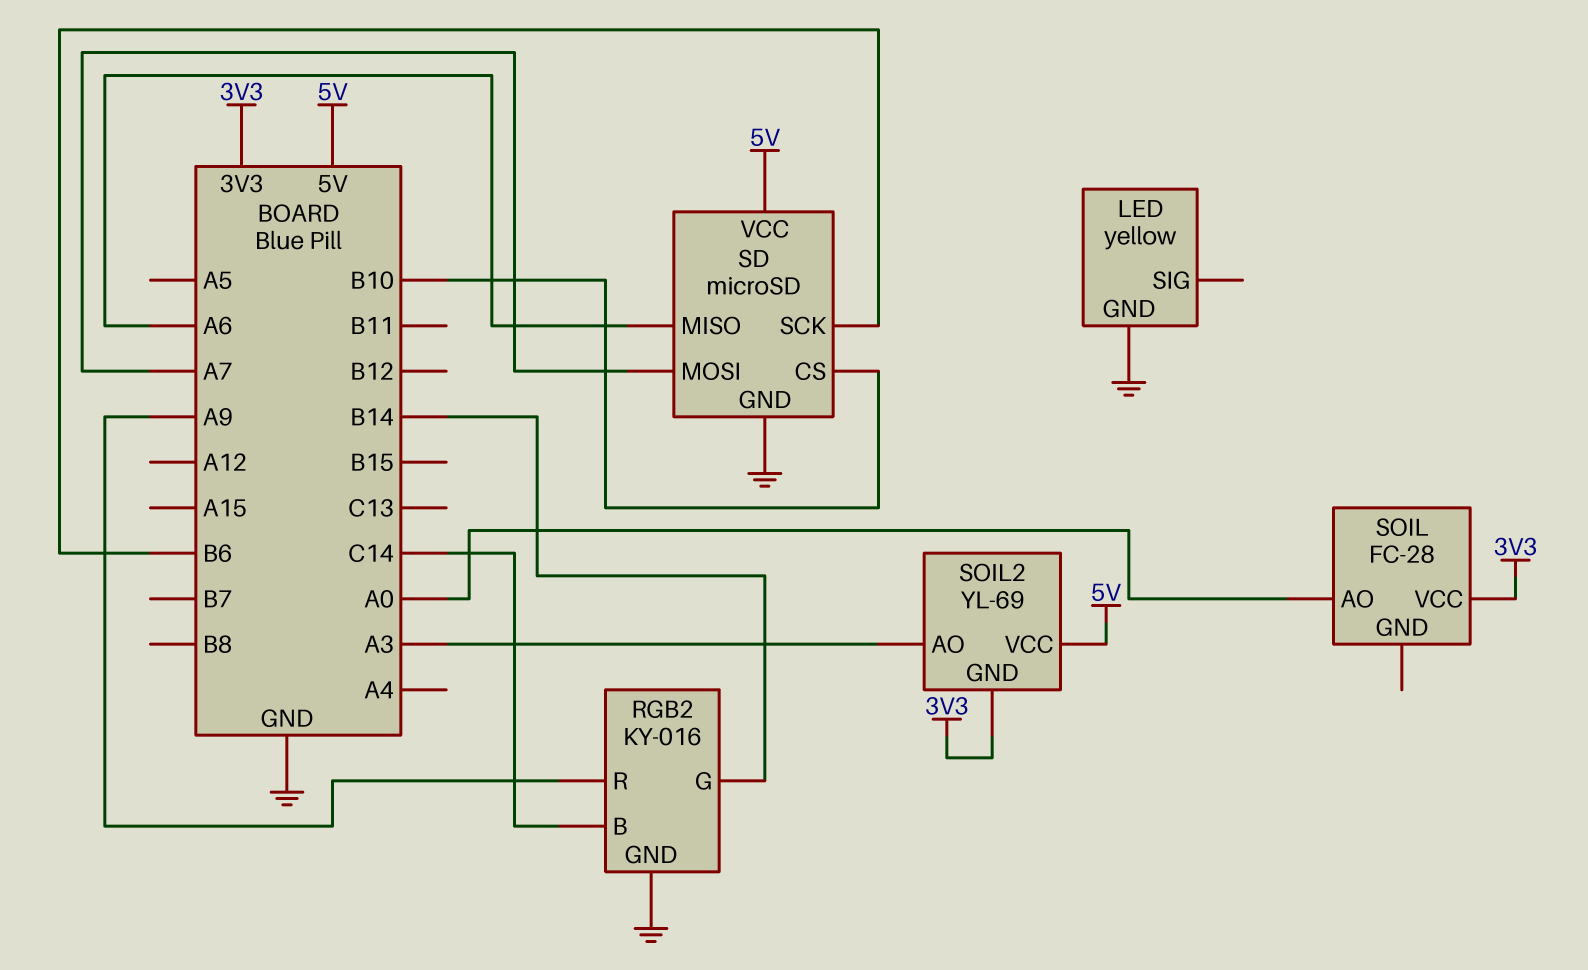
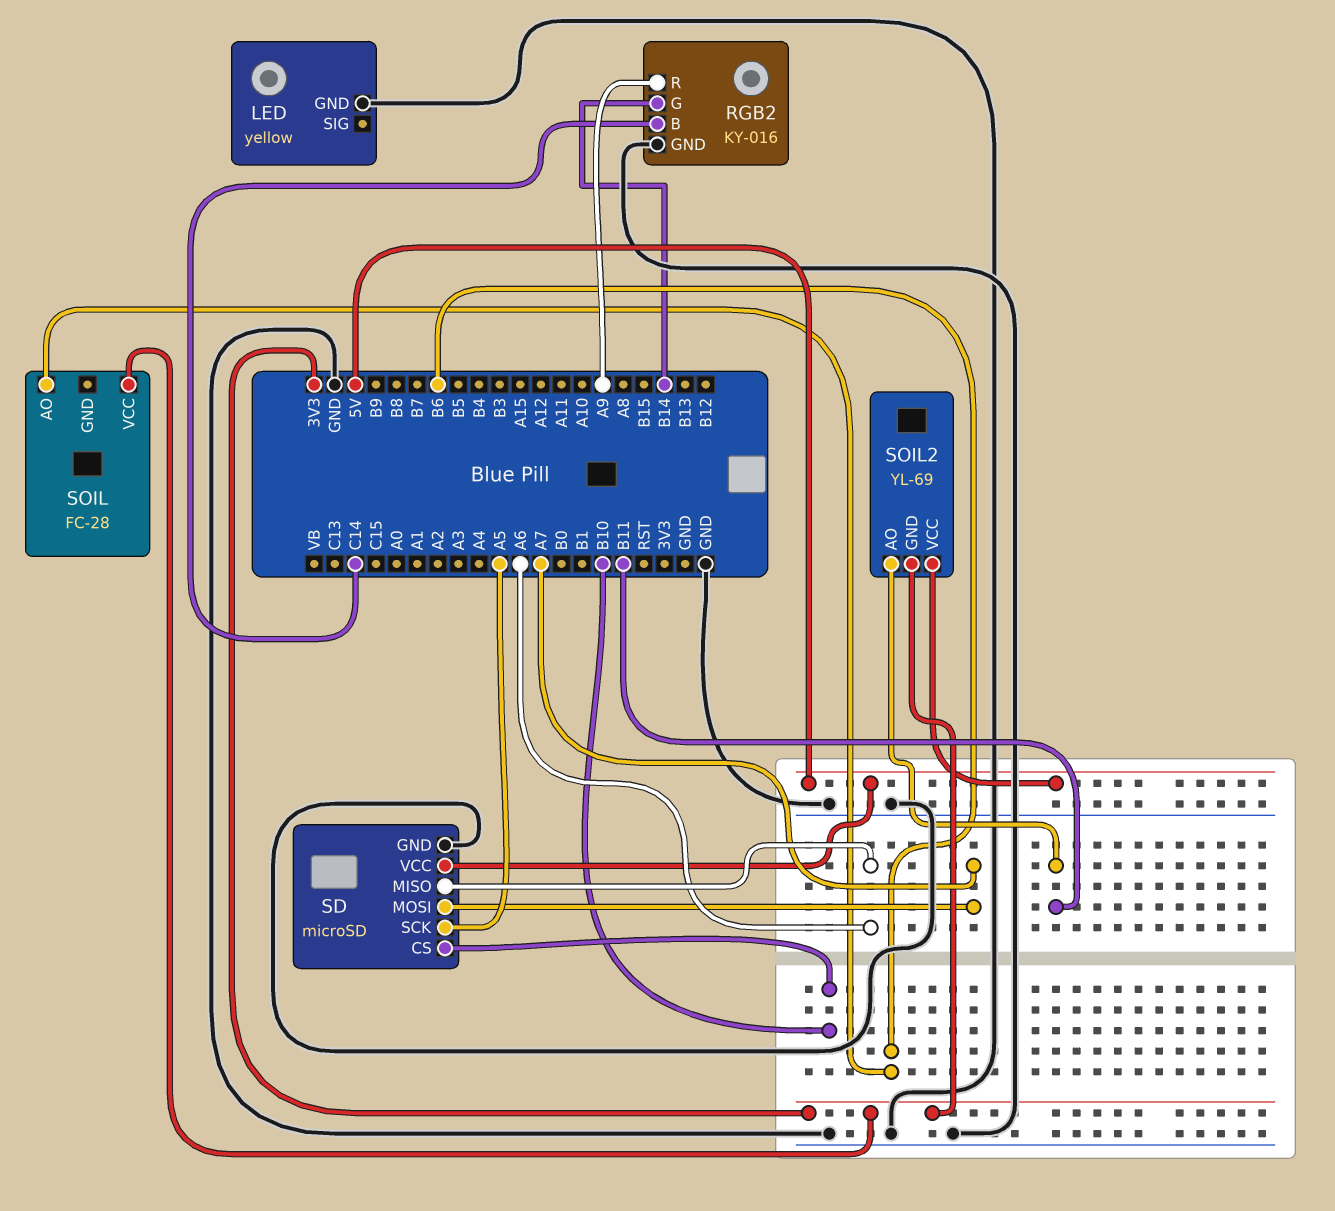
SD pin SCK: B6 -> A5
SOIL pin AO: A0 -> B6
SOIL2 pin AO: A3 -> B11

